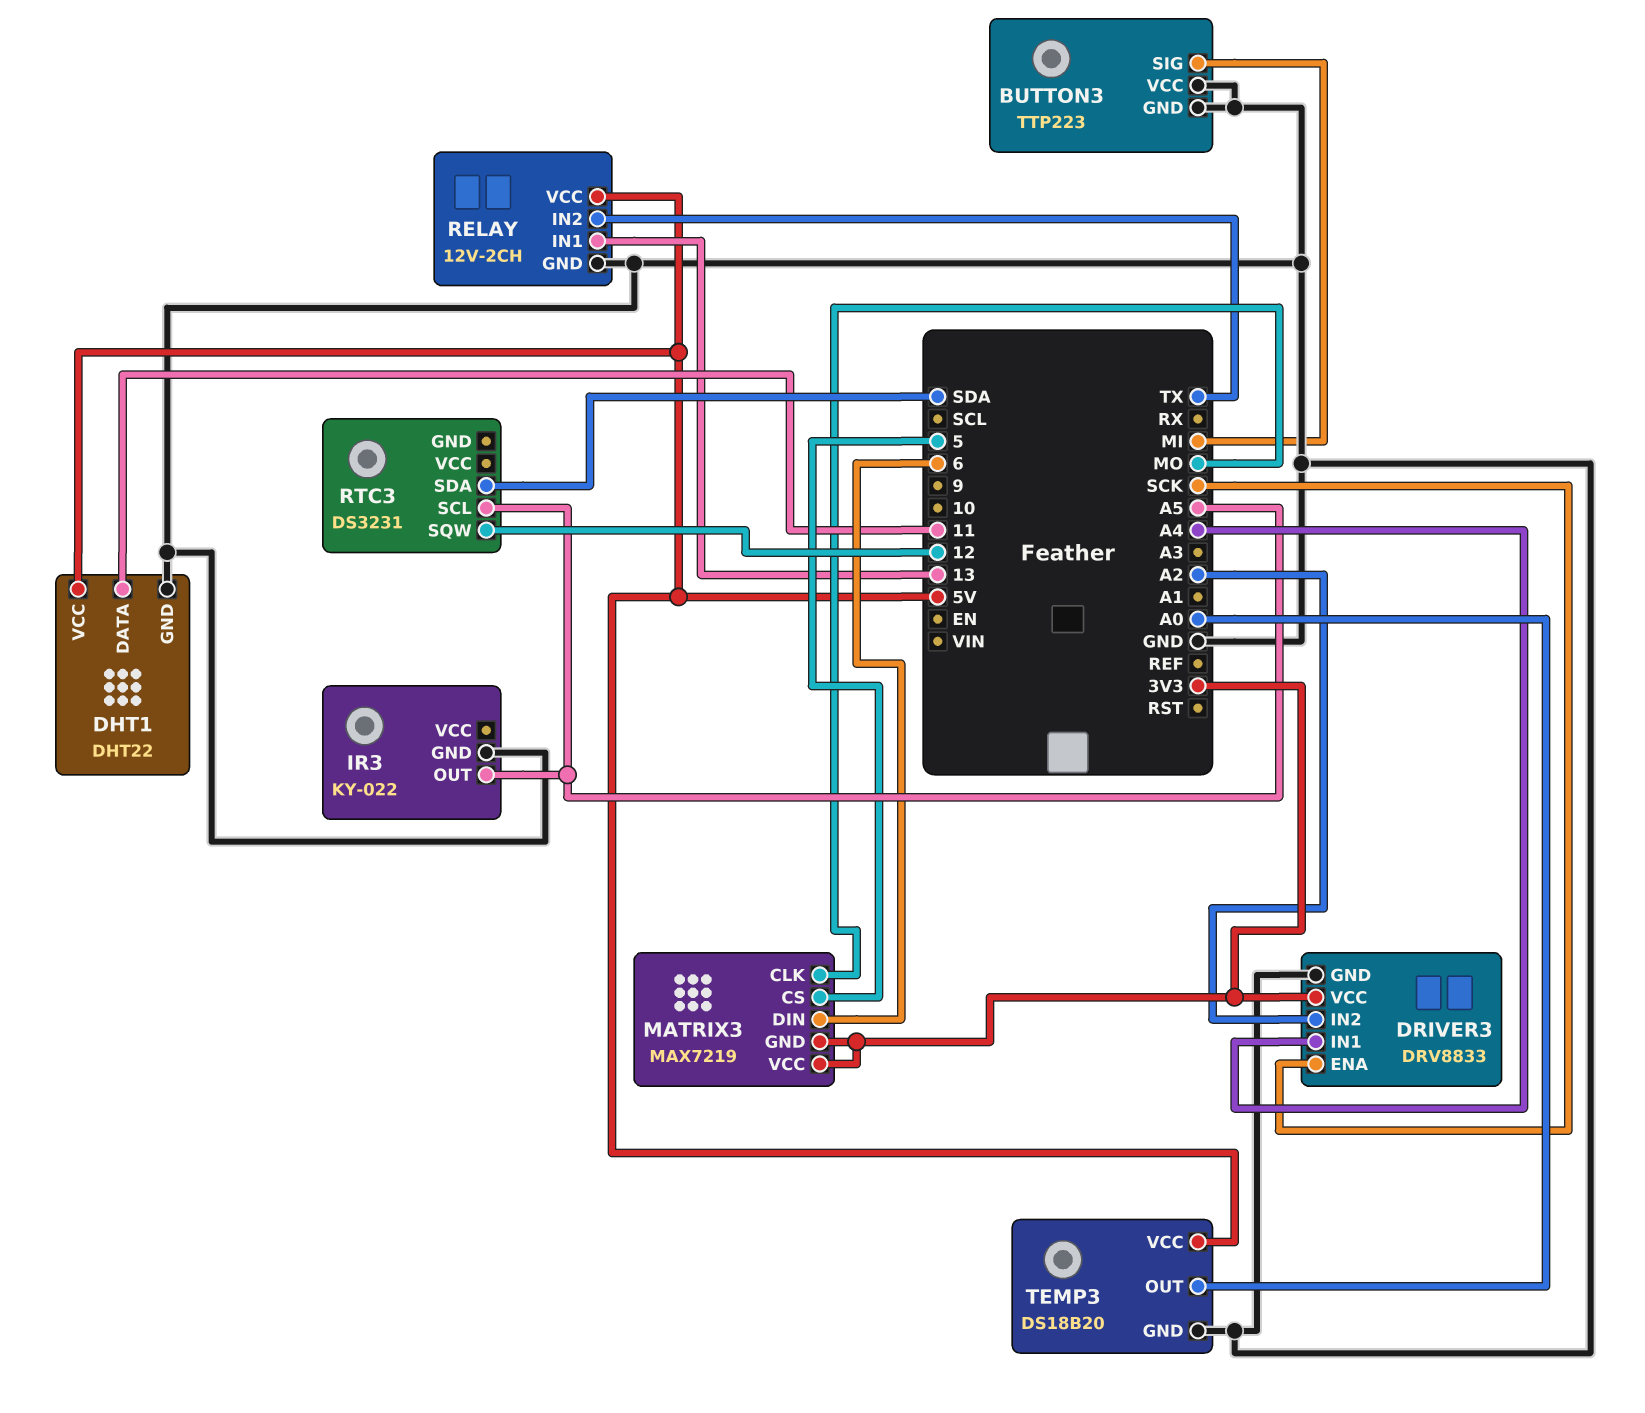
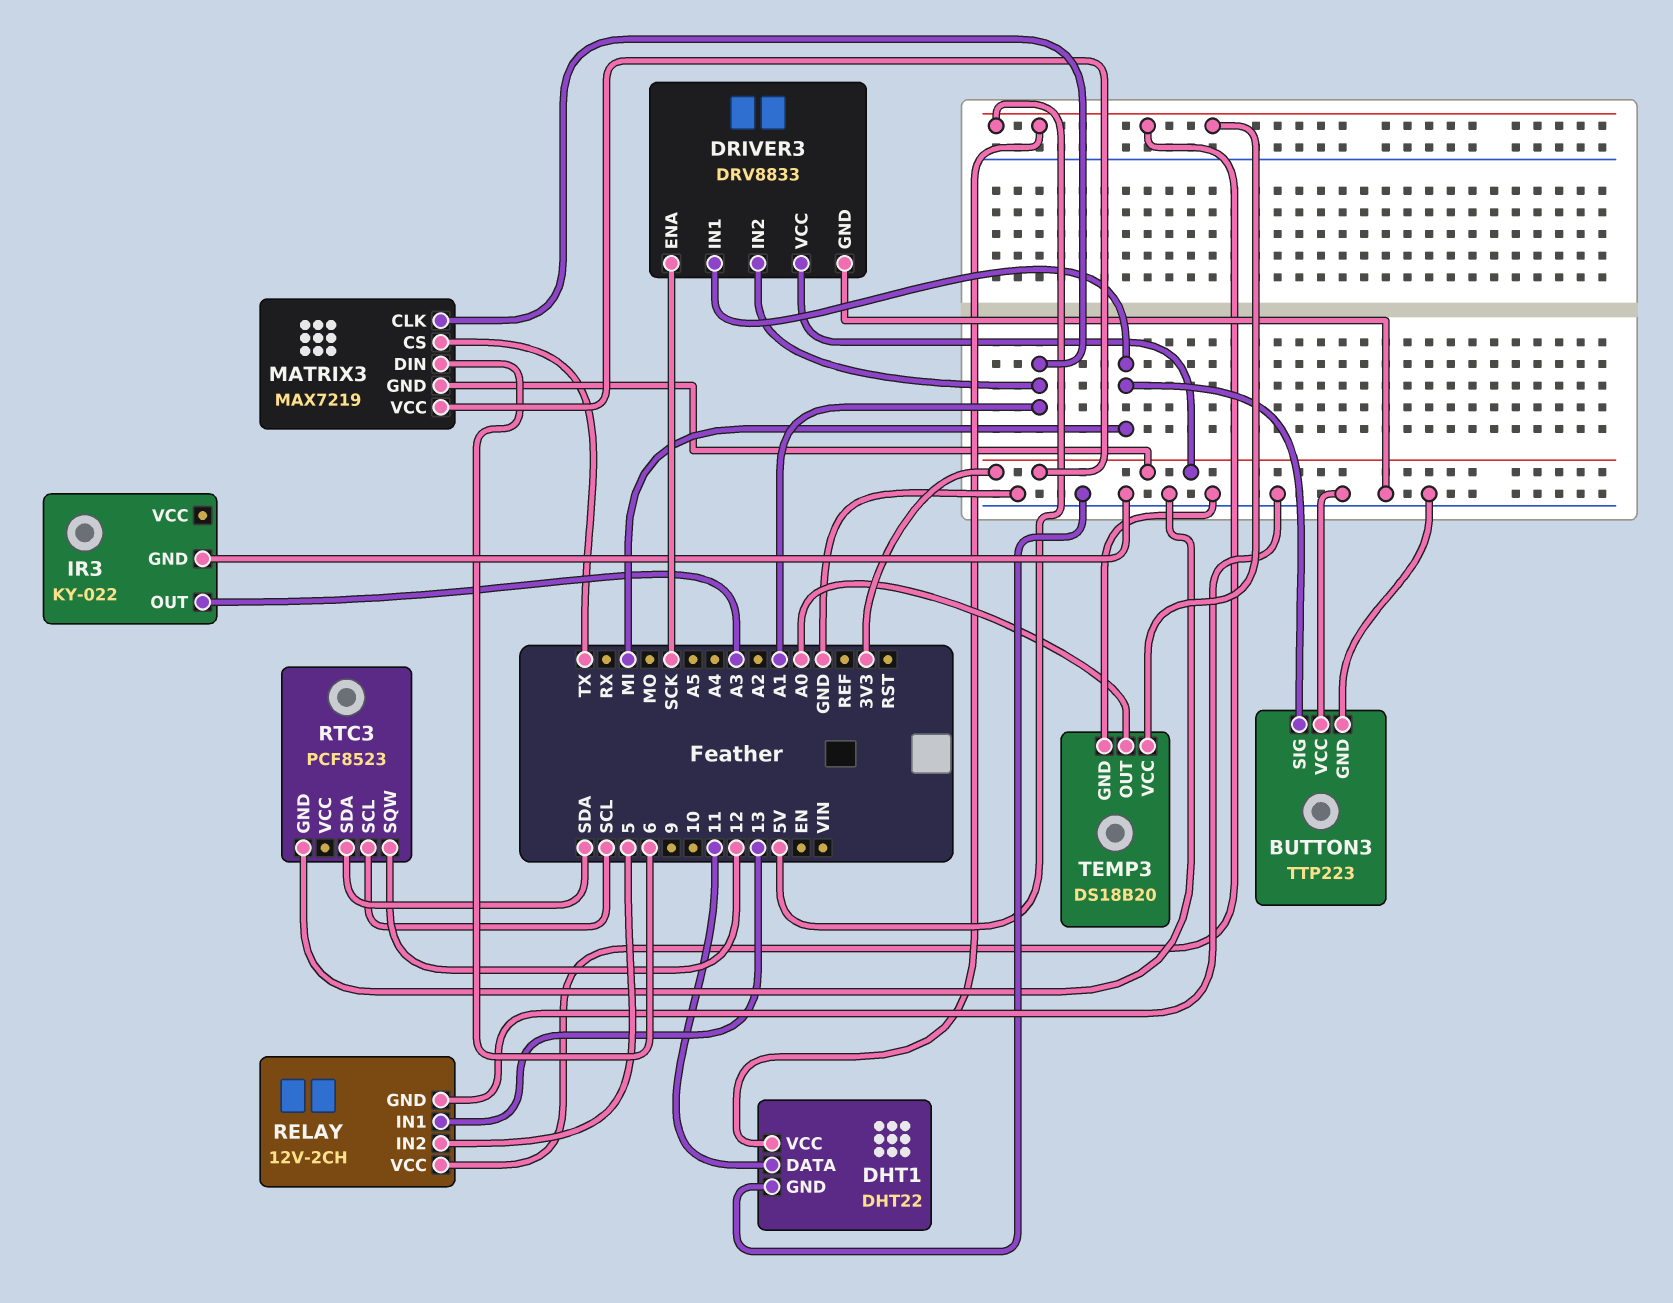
DRIVER3 pin IN1: A4 -> MI
DRIVER3 pin IN2: A2 -> A1
IR3 pin OUT: A5 -> A3
MATRIX3 pin CLK: MO -> A1
MATRIX3 pin CS: 5 -> TX
RELAY pin IN2: TX -> 5
RTC3: DS3231 -> PCF8523
RTC3 pin GND: none -> GND
RTC3 pin SCL: A5 -> SCL

